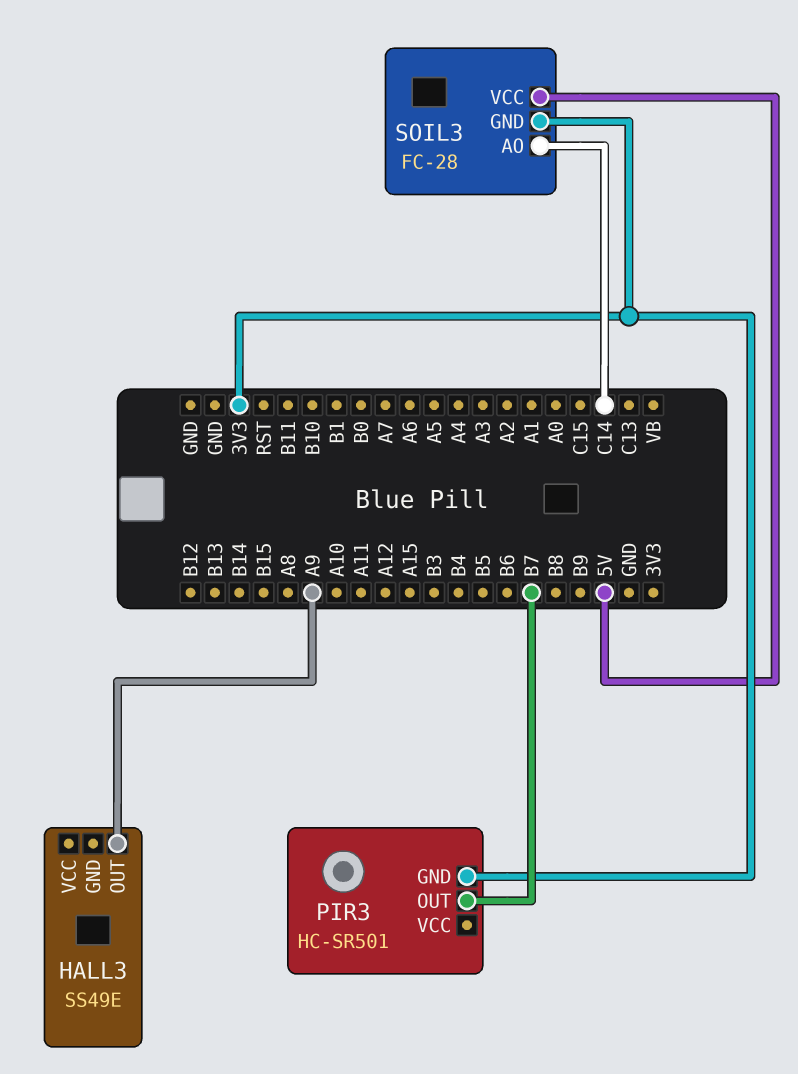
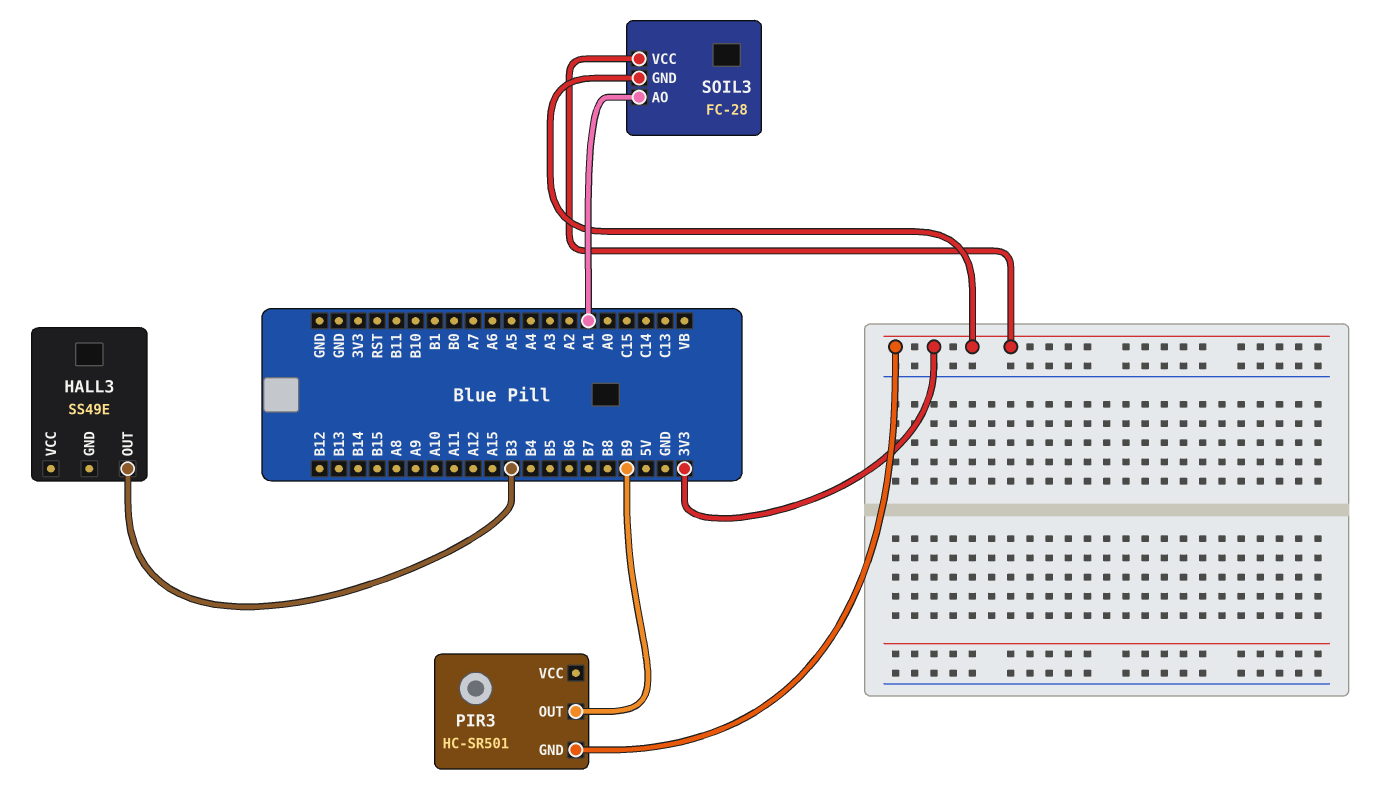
HALL3 pin OUT: A9 -> B3
PIR3 pin OUT: B7 -> B9
SOIL3 pin AO: C14 -> A1
SOIL3 pin VCC: 5V -> 3V3

